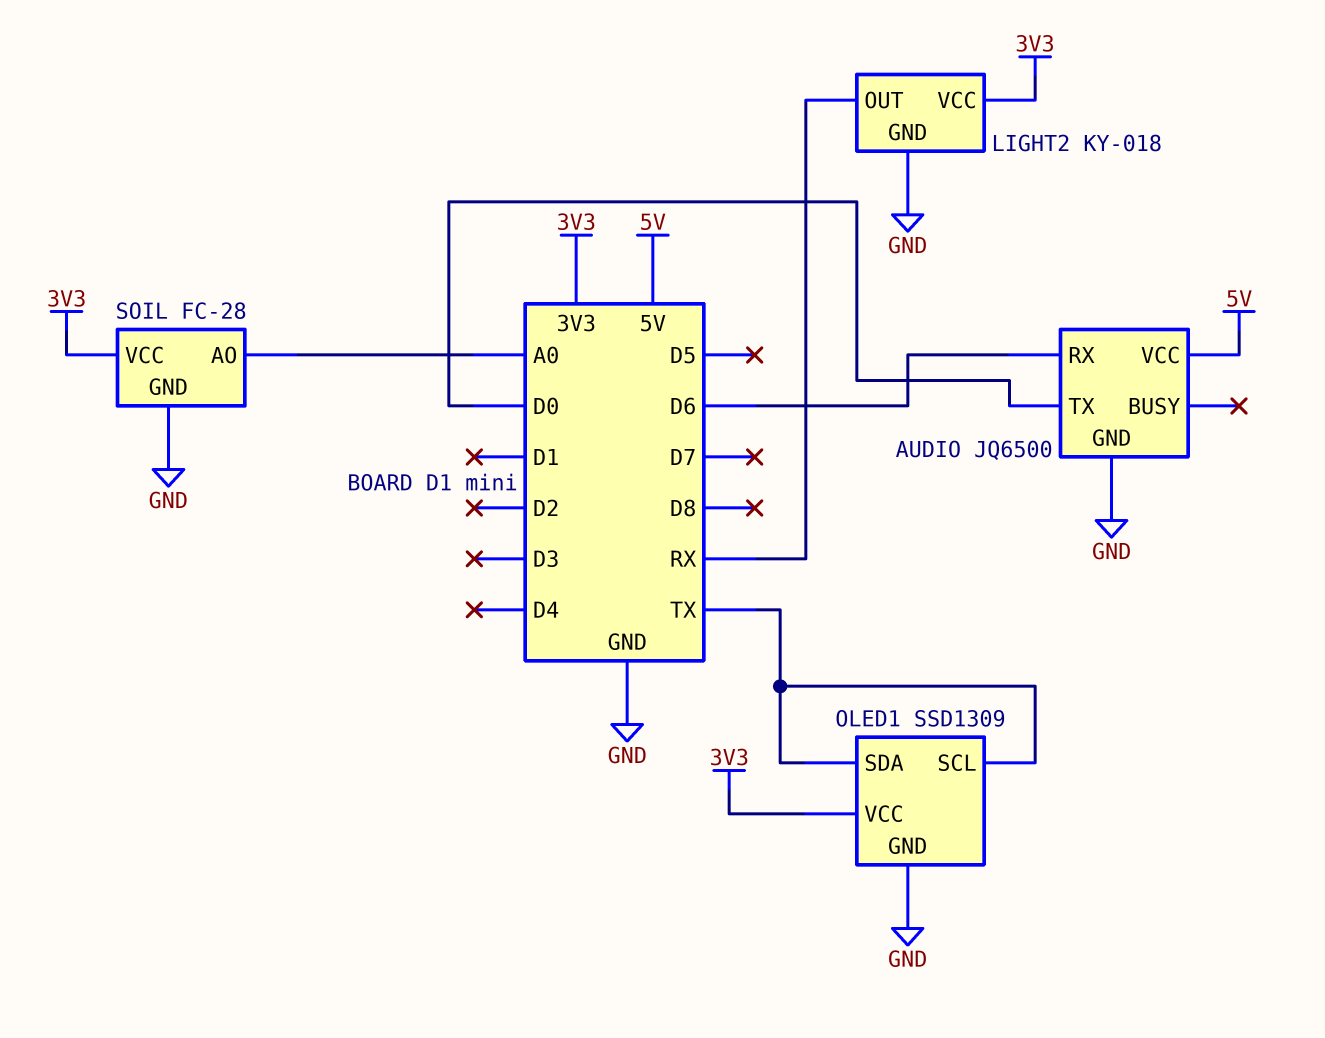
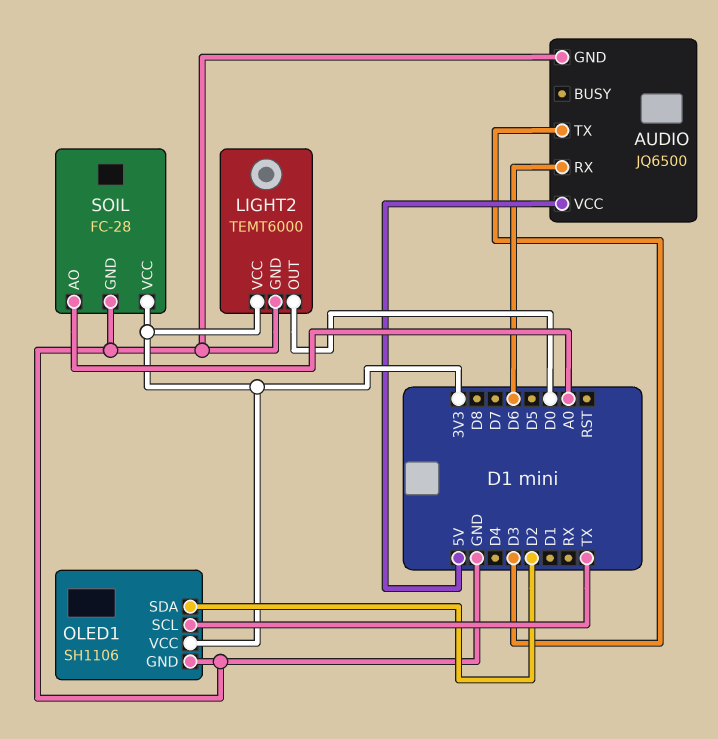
AUDIO pin TX: D0 -> D3
LIGHT2: KY-018 -> TEMT6000
LIGHT2 pin OUT: RX -> D0
OLED1: SSD1309 -> SH1106
OLED1 pin SDA: TX -> D2

